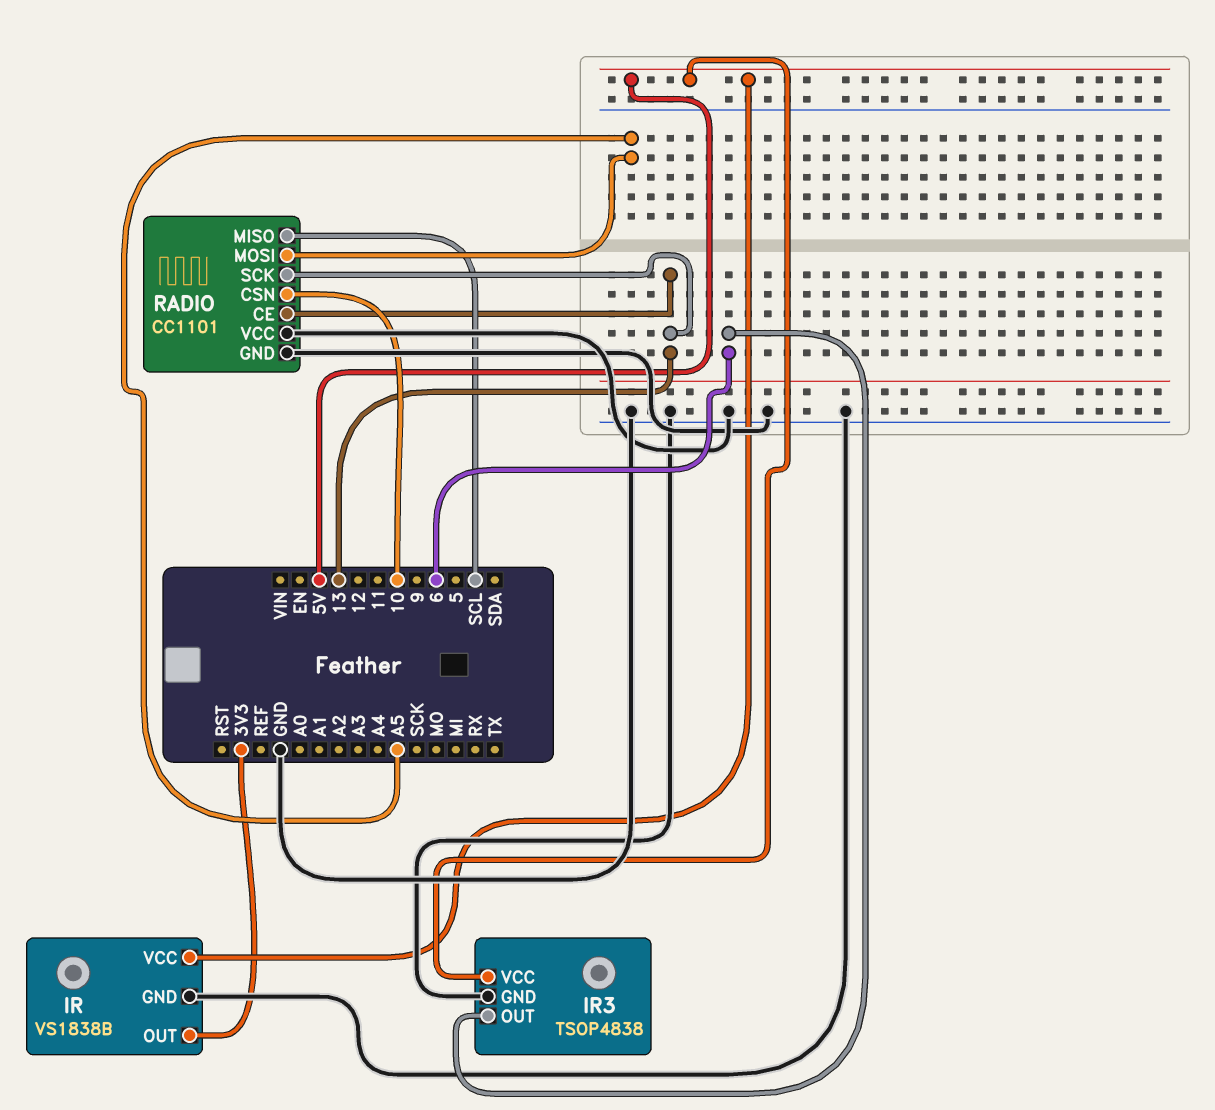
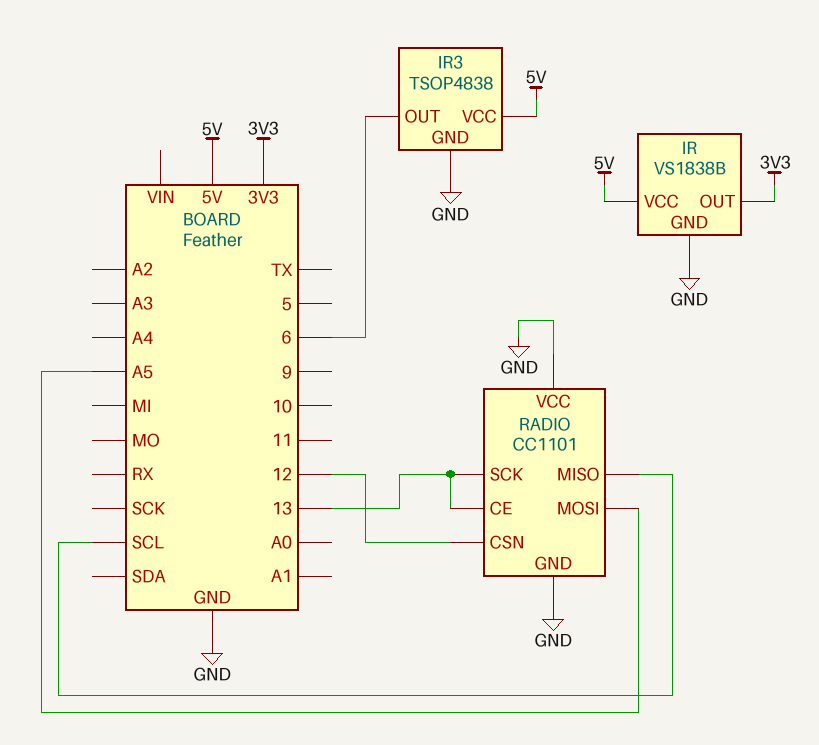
RADIO pin CSN: 10 -> 12

